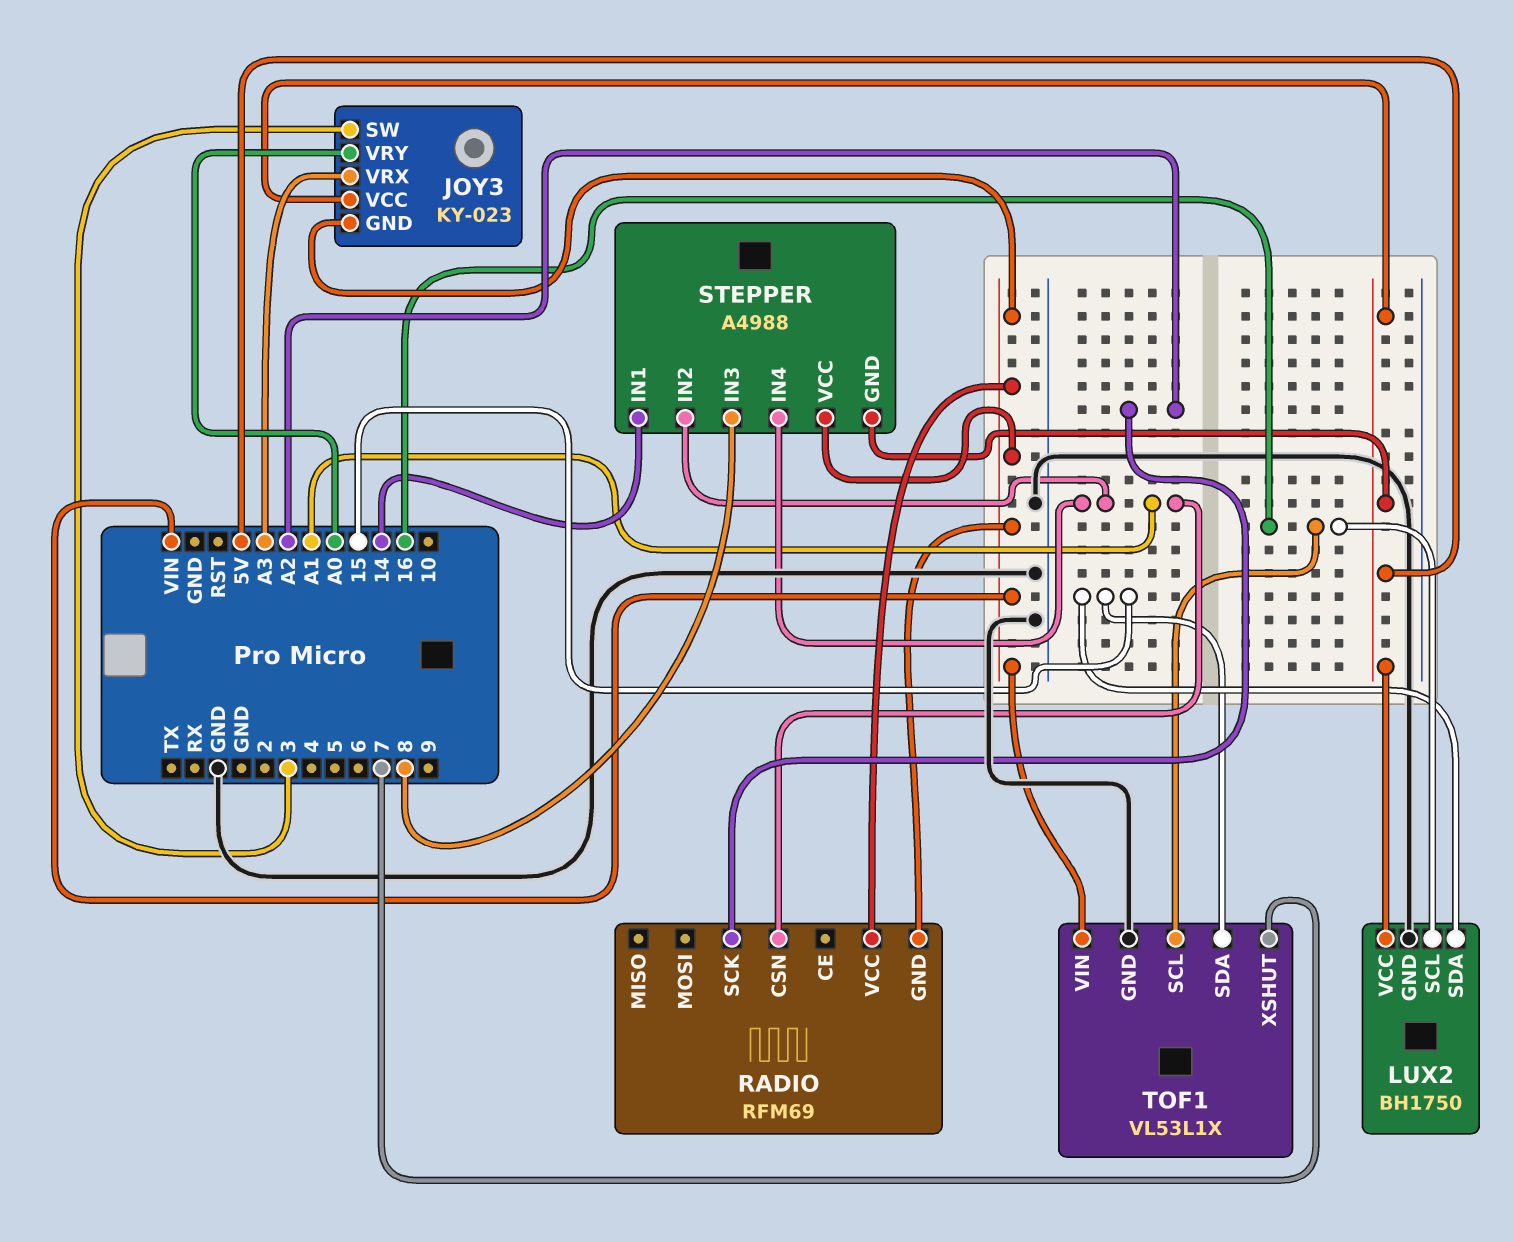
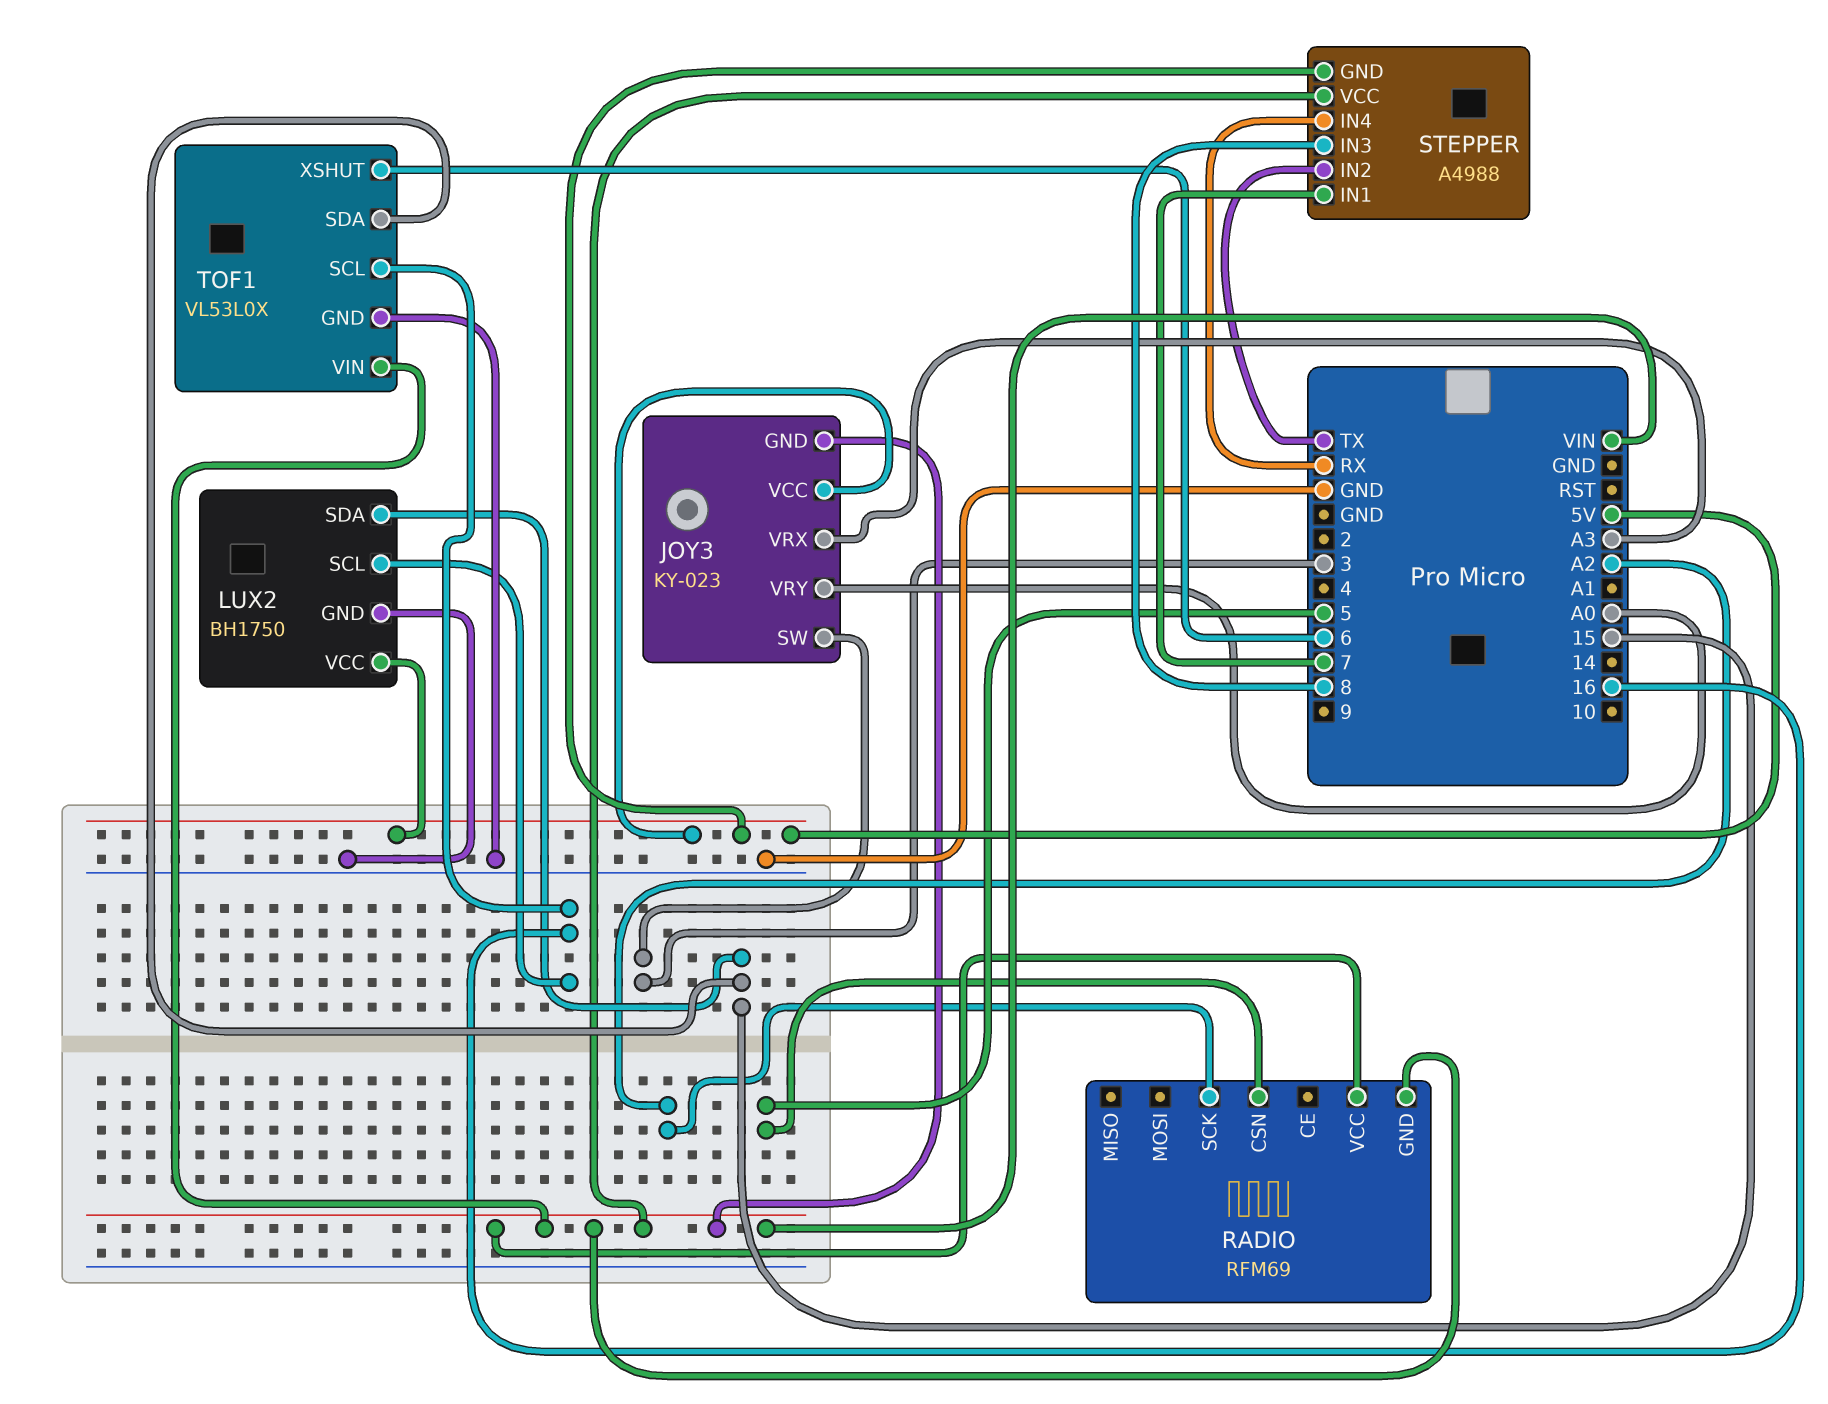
RADIO pin CSN: A1 -> 5
STEPPER pin IN1: 14 -> 7
STEPPER pin IN2: A1 -> TX
STEPPER pin IN4: A1 -> RX
TOF1: VL53L1X -> VL53L0X
TOF1 pin XSHUT: 7 -> 6

